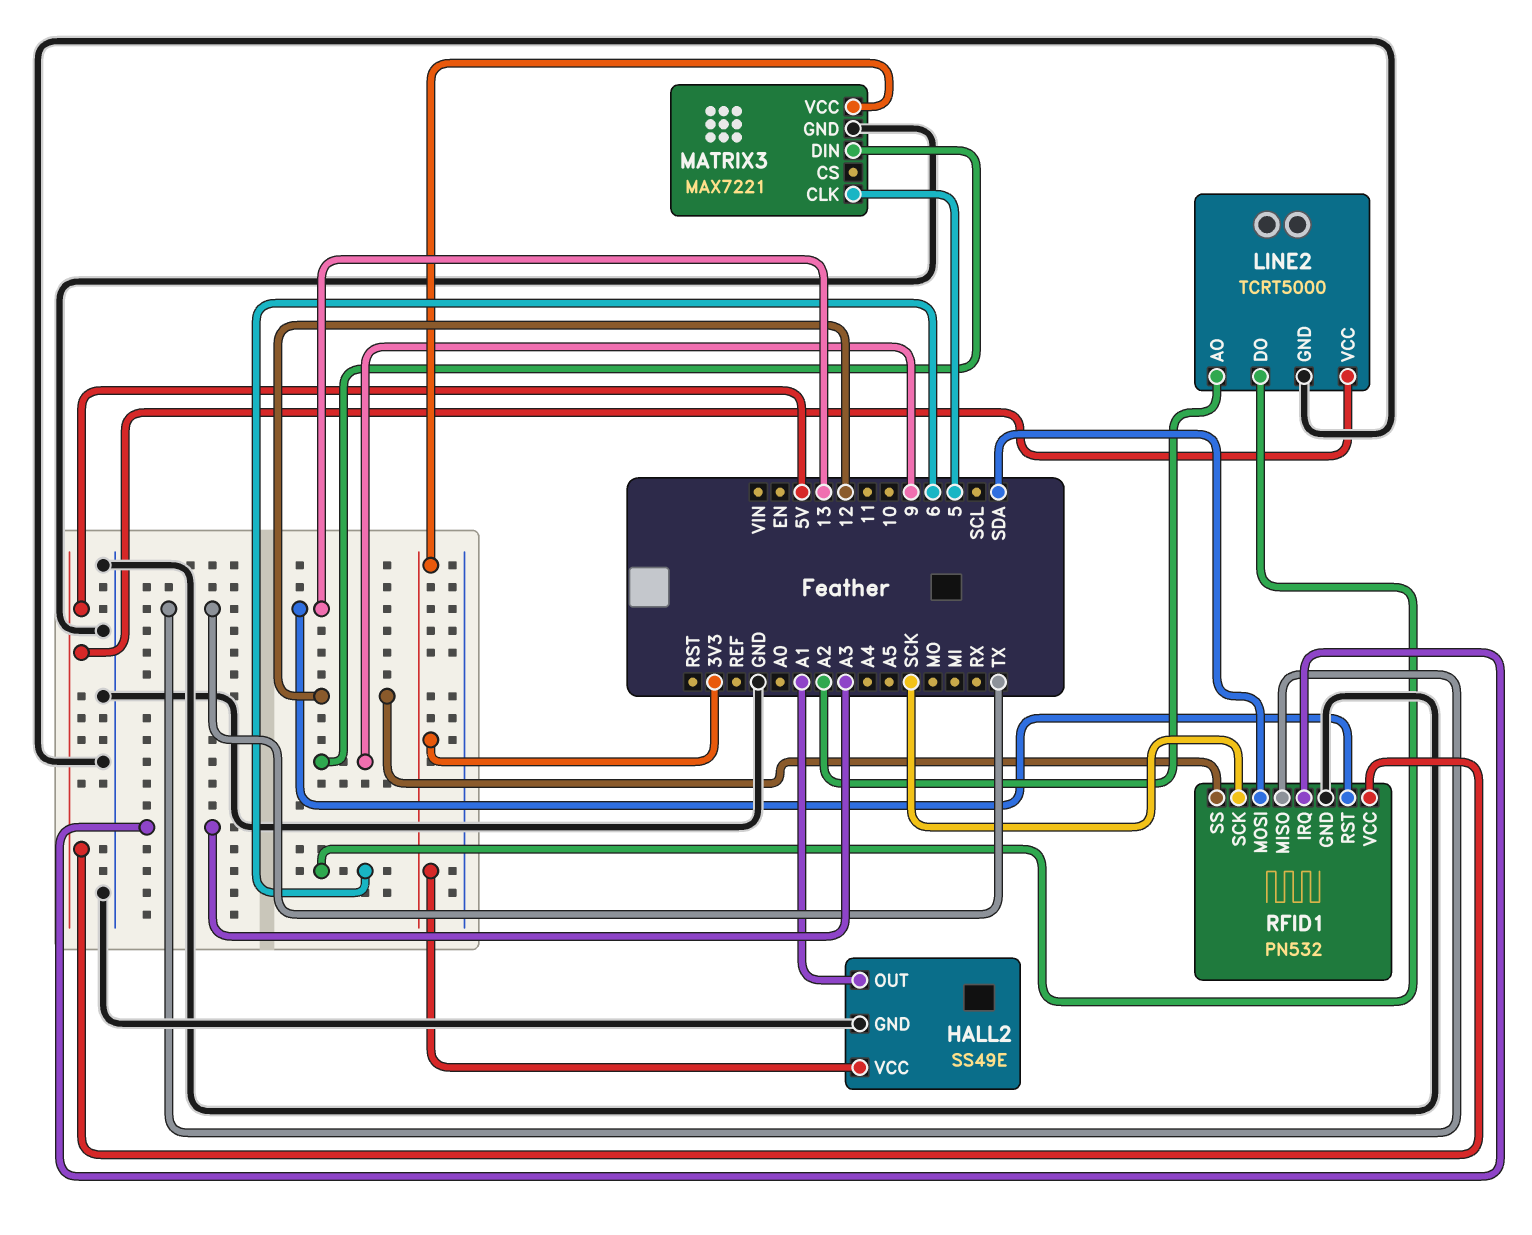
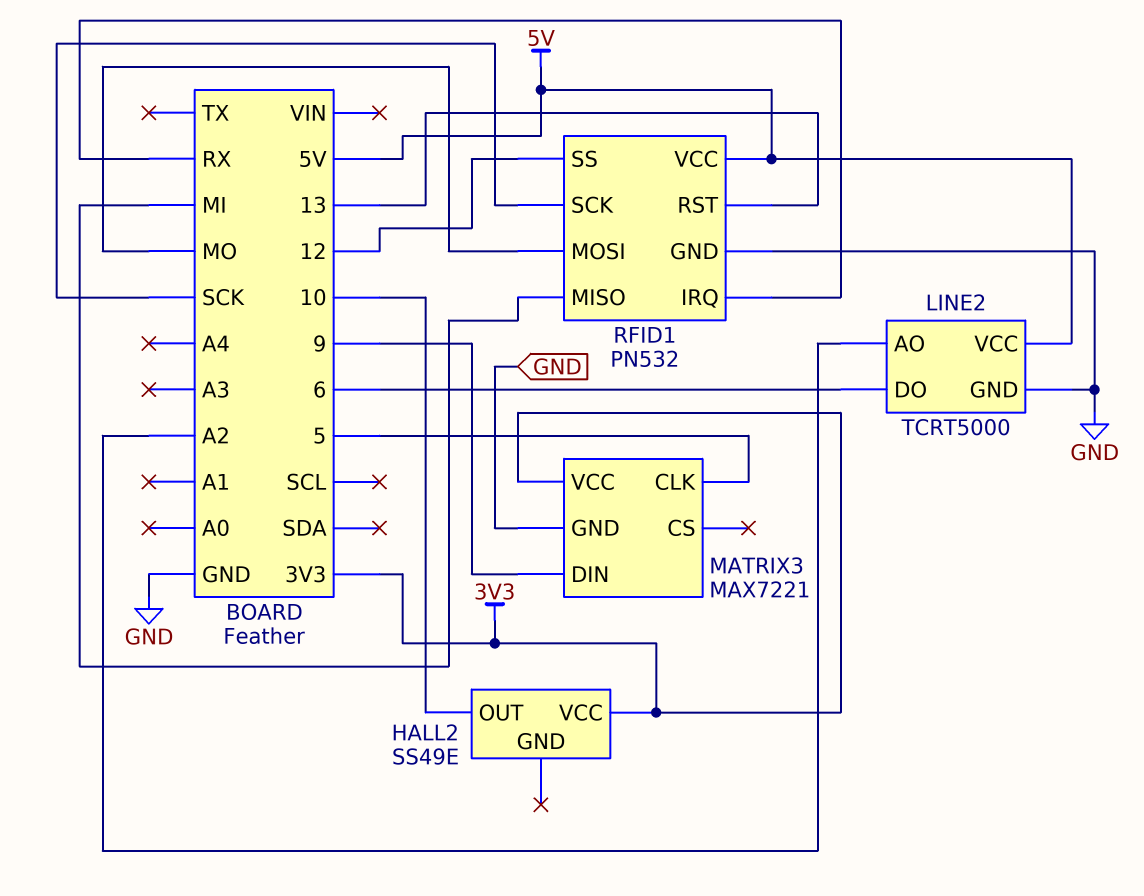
HALL2 pin GND: GND -> none
HALL2 pin OUT: A1 -> 10
RFID1 pin IRQ: A3 -> RX
RFID1 pin MISO: TX -> MI
RFID1 pin MOSI: SDA -> MO

